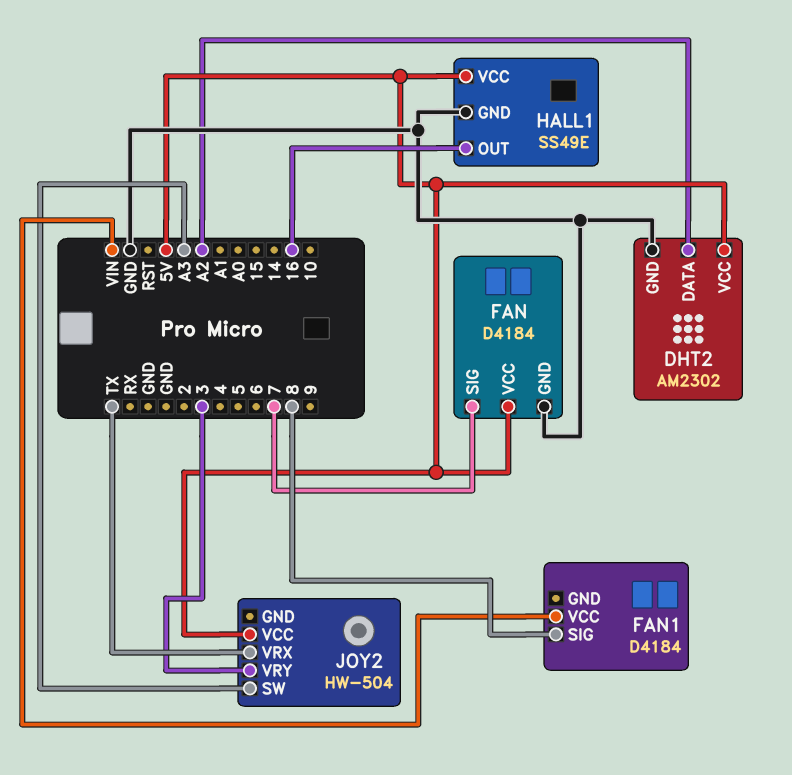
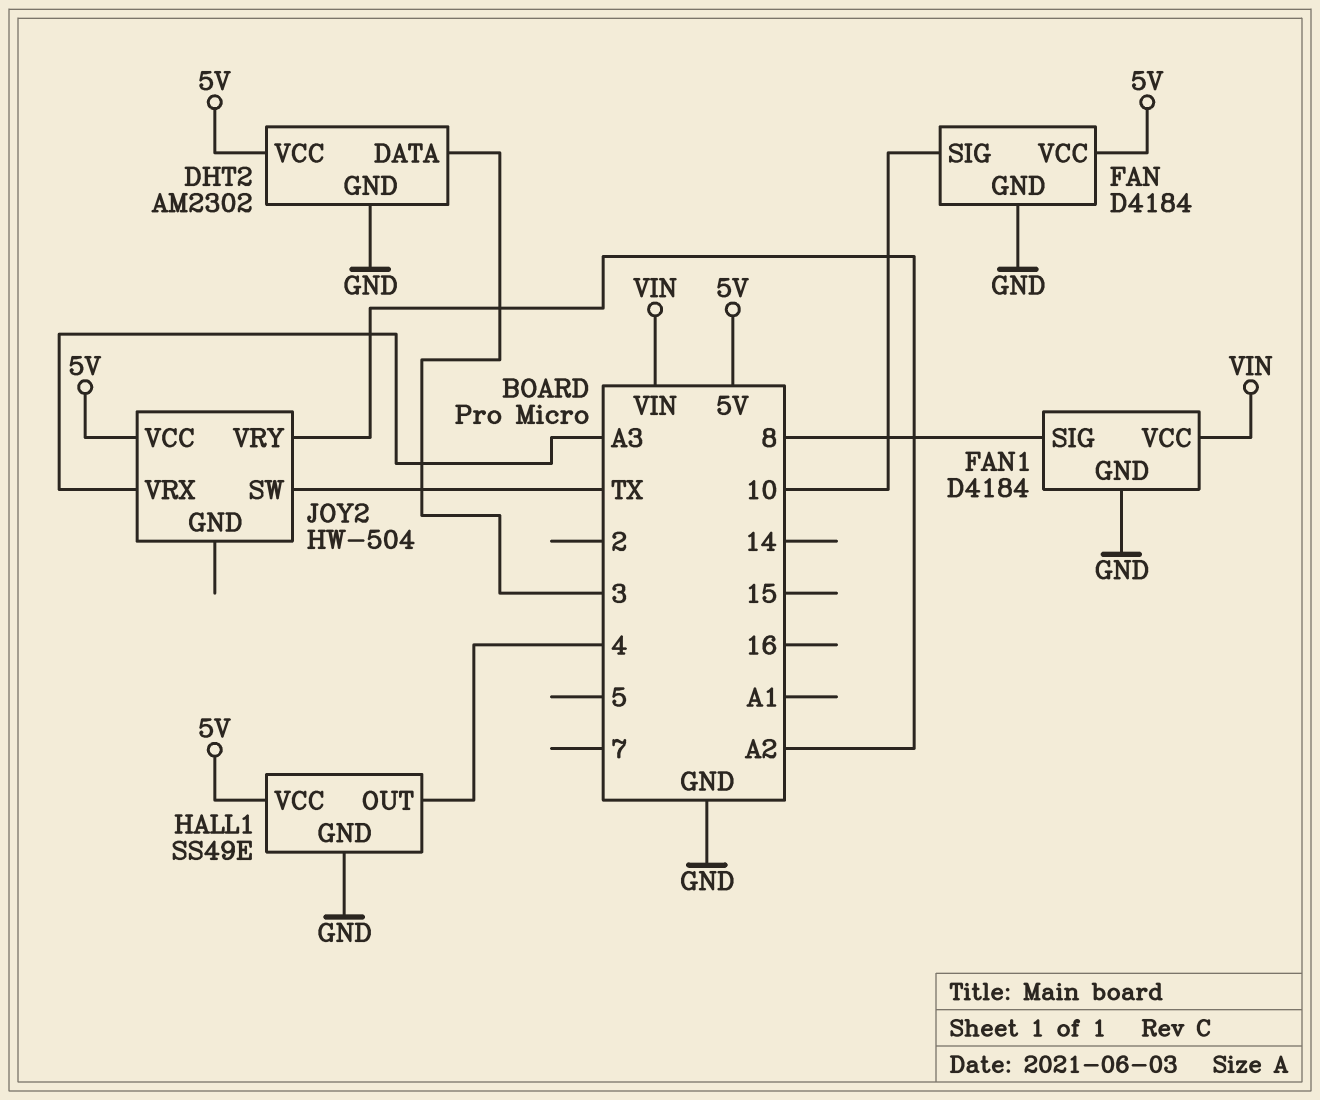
DHT2 pin DATA: A2 -> 3
FAN pin SIG: 7 -> 10
FAN1 pin GND: none -> GND
HALL1 pin OUT: 16 -> 4
JOY2 pin SW: A3 -> TX
JOY2 pin VRX: TX -> A3
JOY2 pin VRY: 3 -> A2

